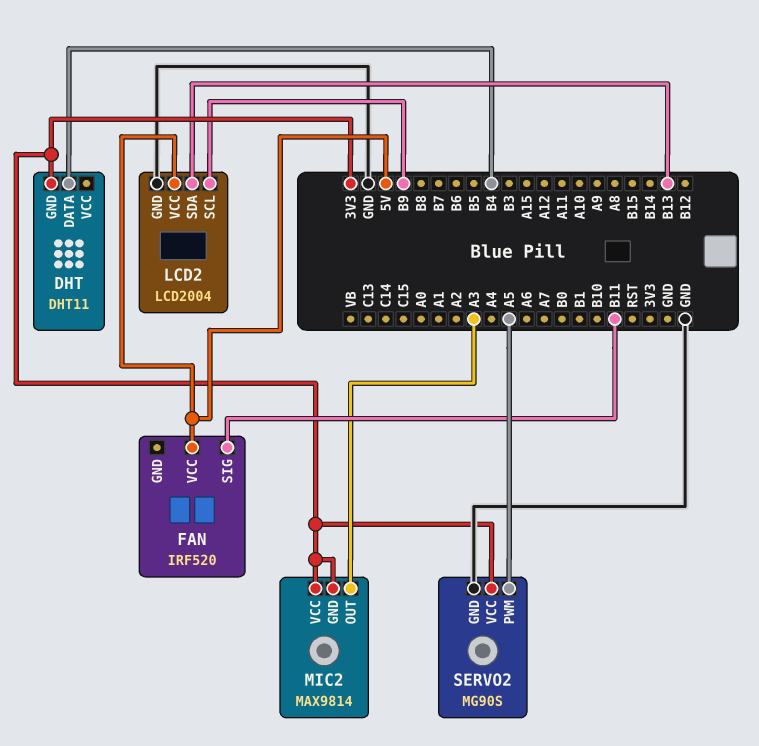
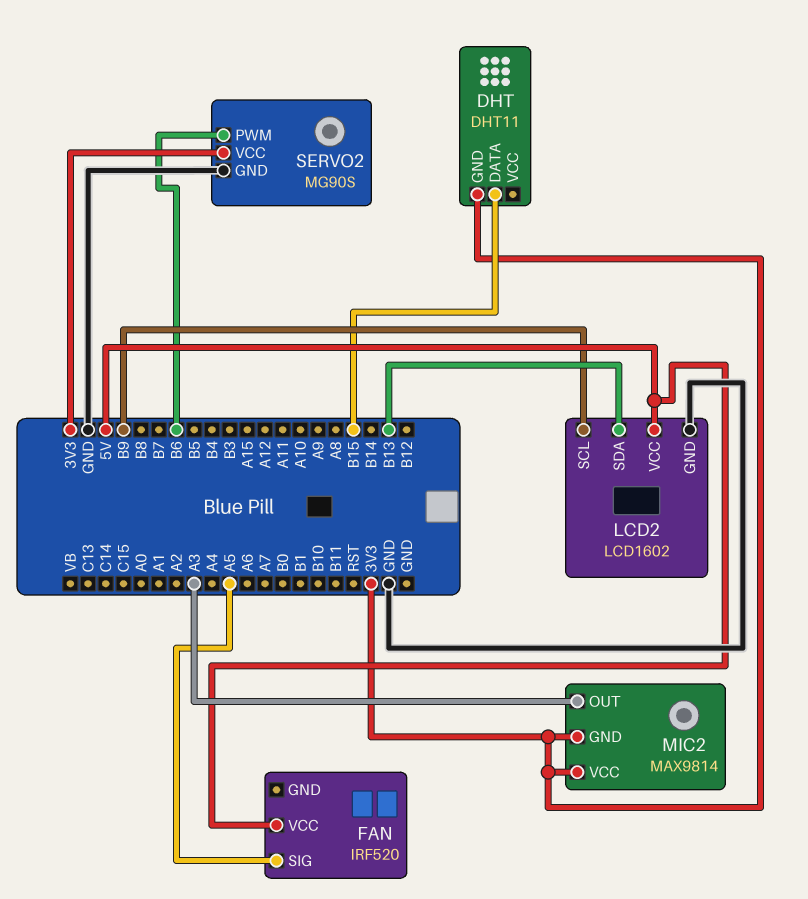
DHT pin DATA: B4 -> B15
FAN pin SIG: B11 -> A5
LCD2: LCD2004 -> LCD1602
SERVO2 pin PWM: A5 -> B6

